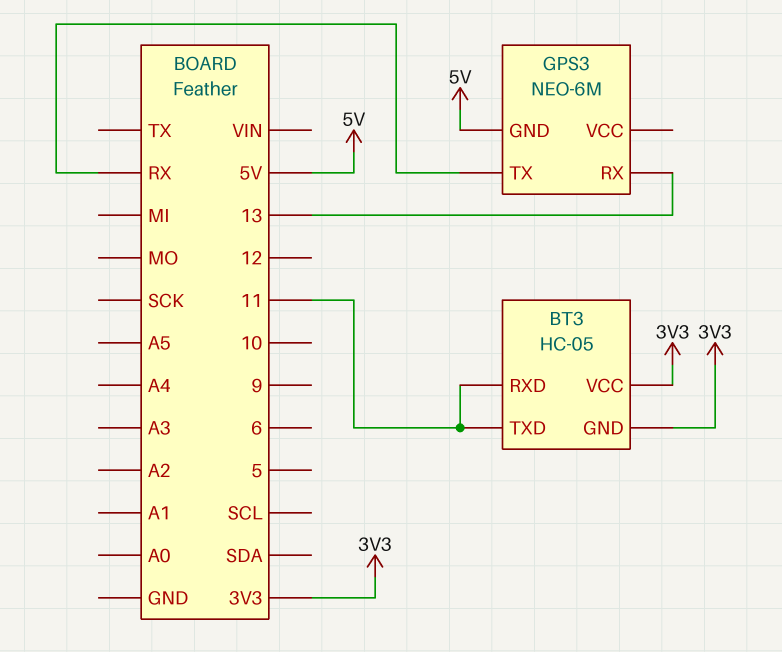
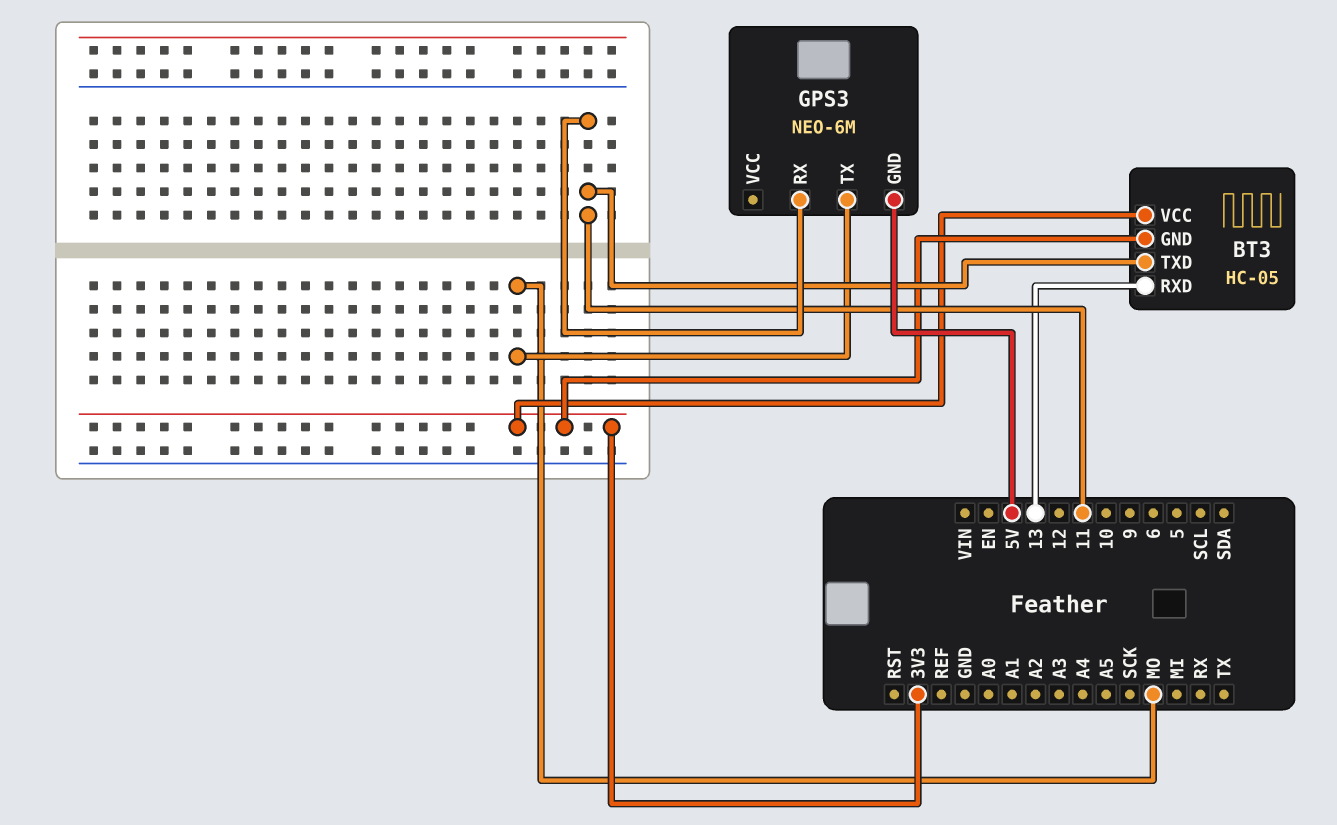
BT3 pin RXD: 11 -> 13
GPS3 pin RX: 13 -> 11
GPS3 pin TX: RX -> MO

